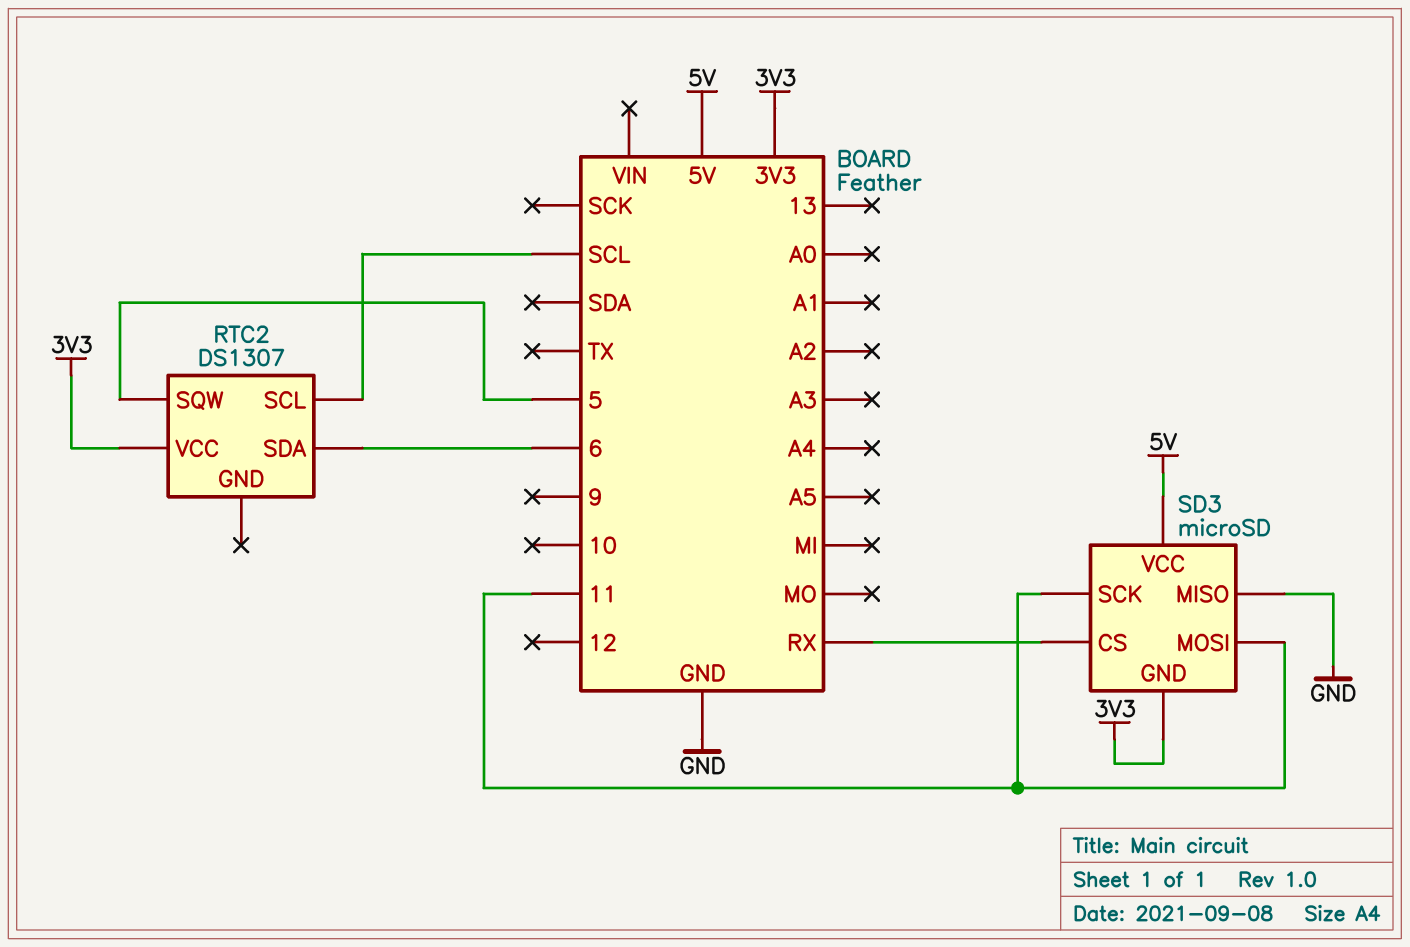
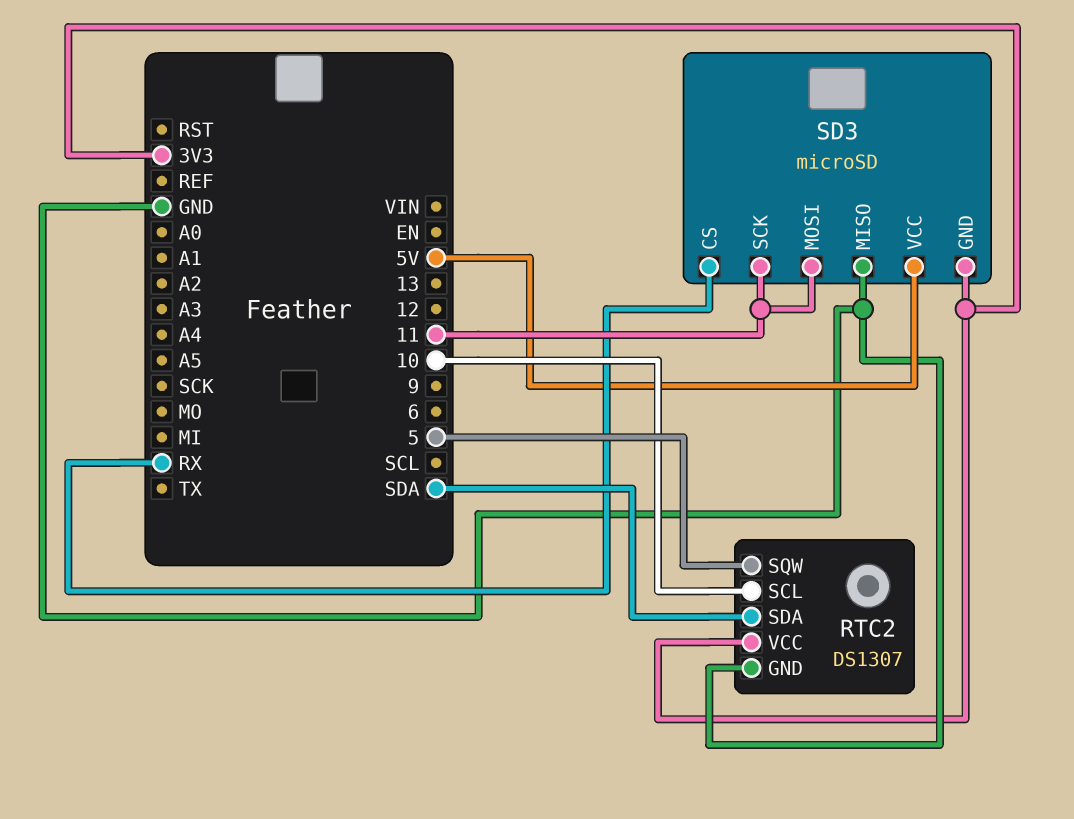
RTC2 pin GND: none -> GND
RTC2 pin SCL: SCL -> 10
RTC2 pin SDA: 6 -> SDA

